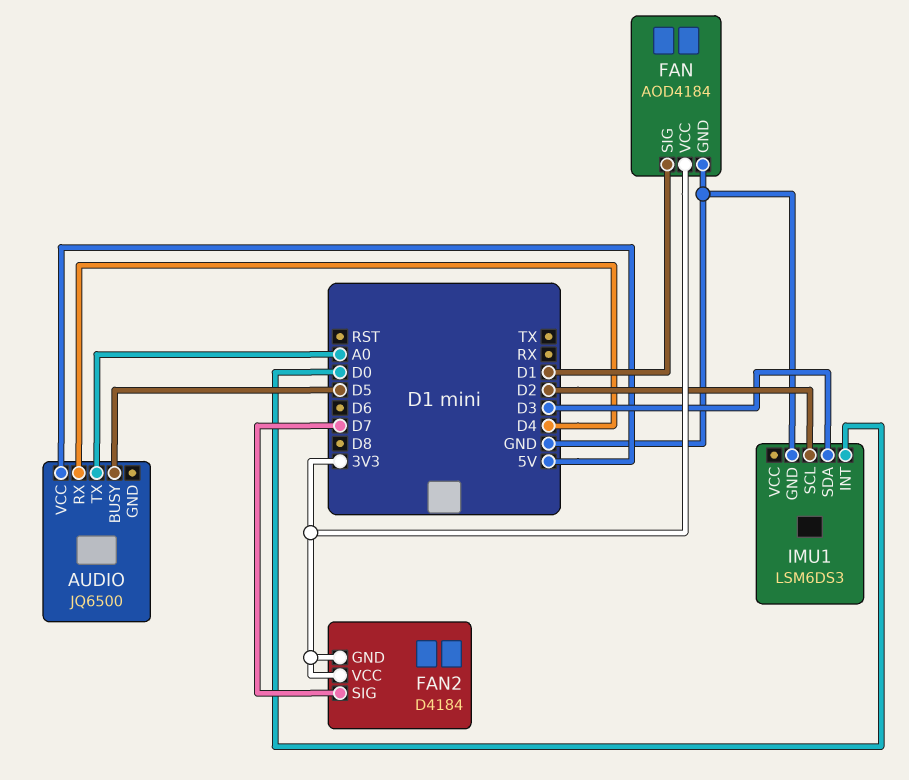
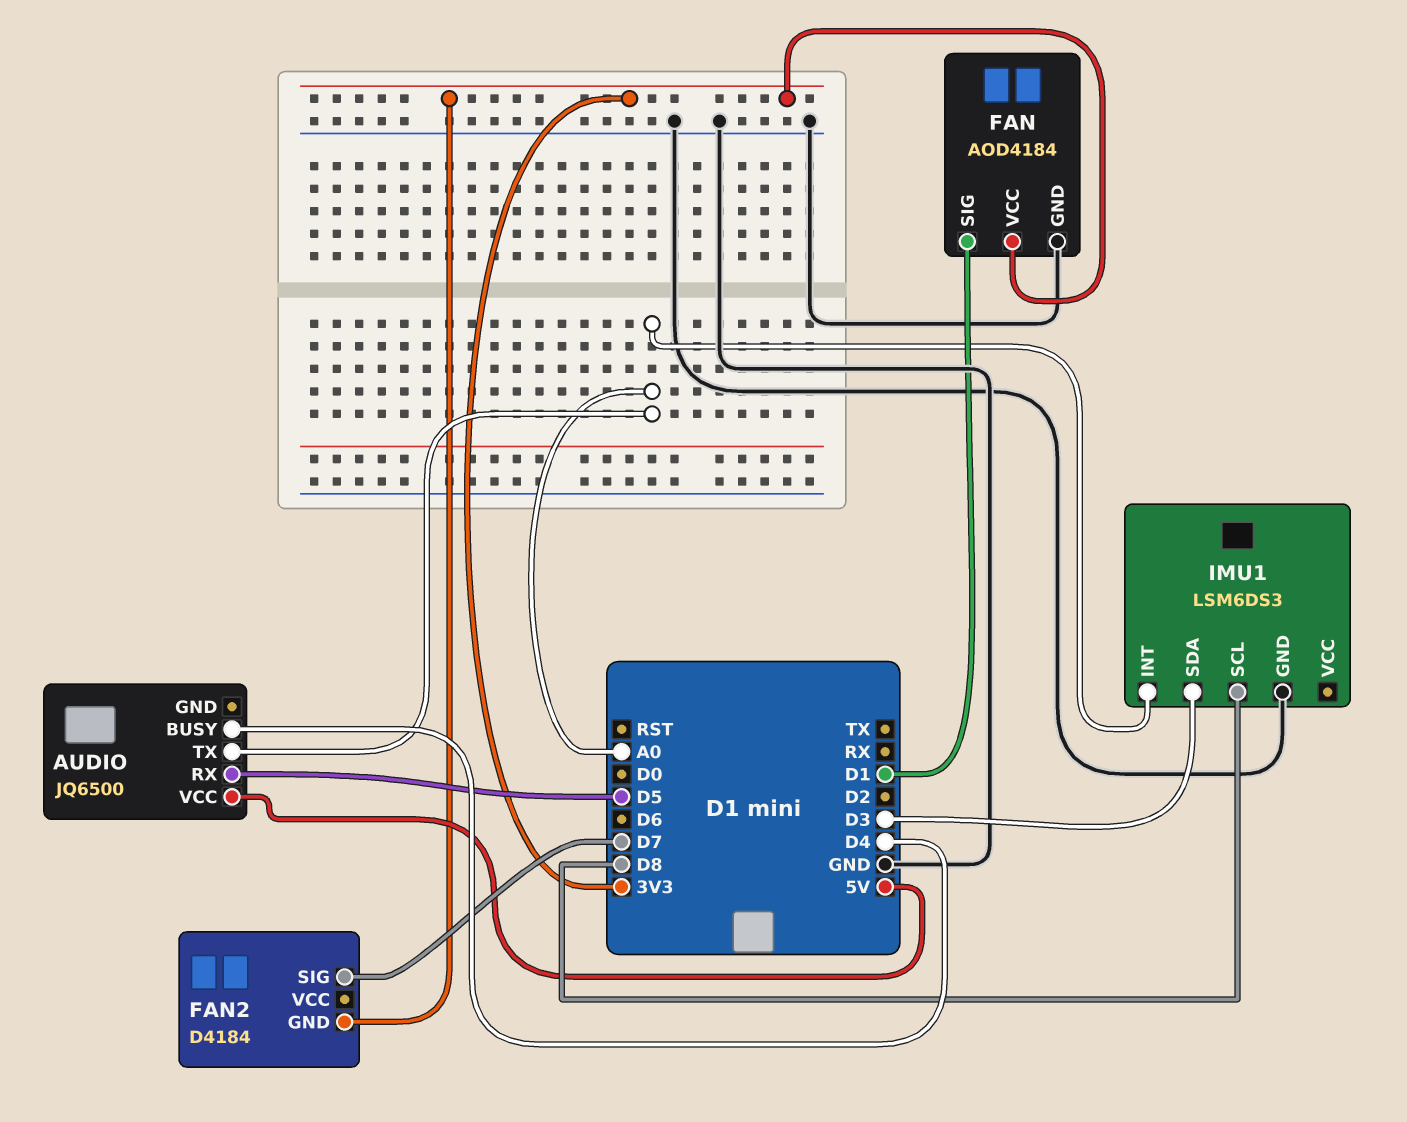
AUDIO pin BUSY: D5 -> D4
AUDIO pin RX: D4 -> D5
FAN2 pin VCC: 3V3 -> none
IMU1 pin INT: D0 -> A0
IMU1 pin SCL: D2 -> D8

